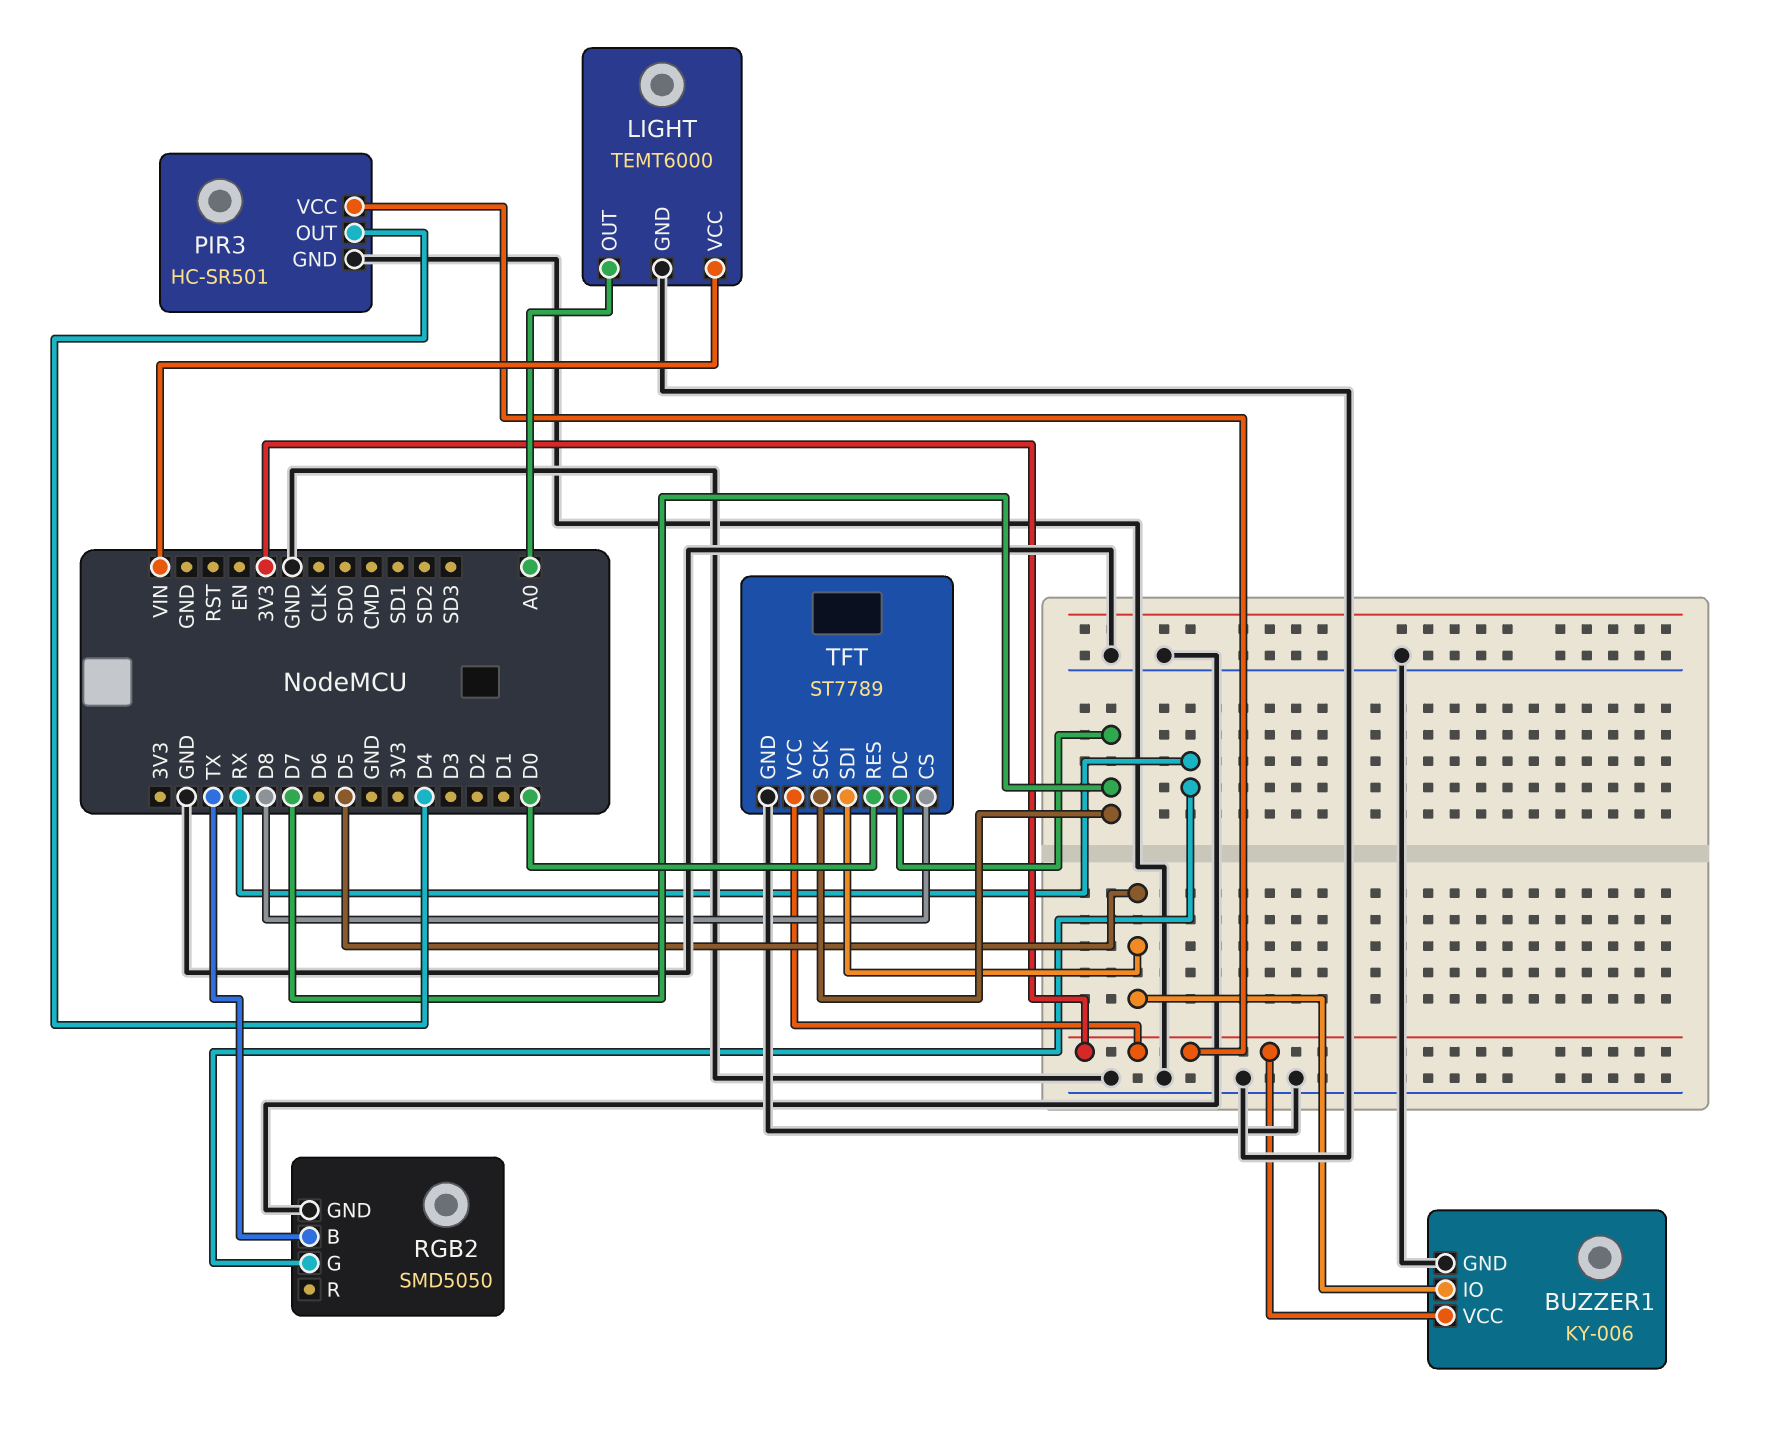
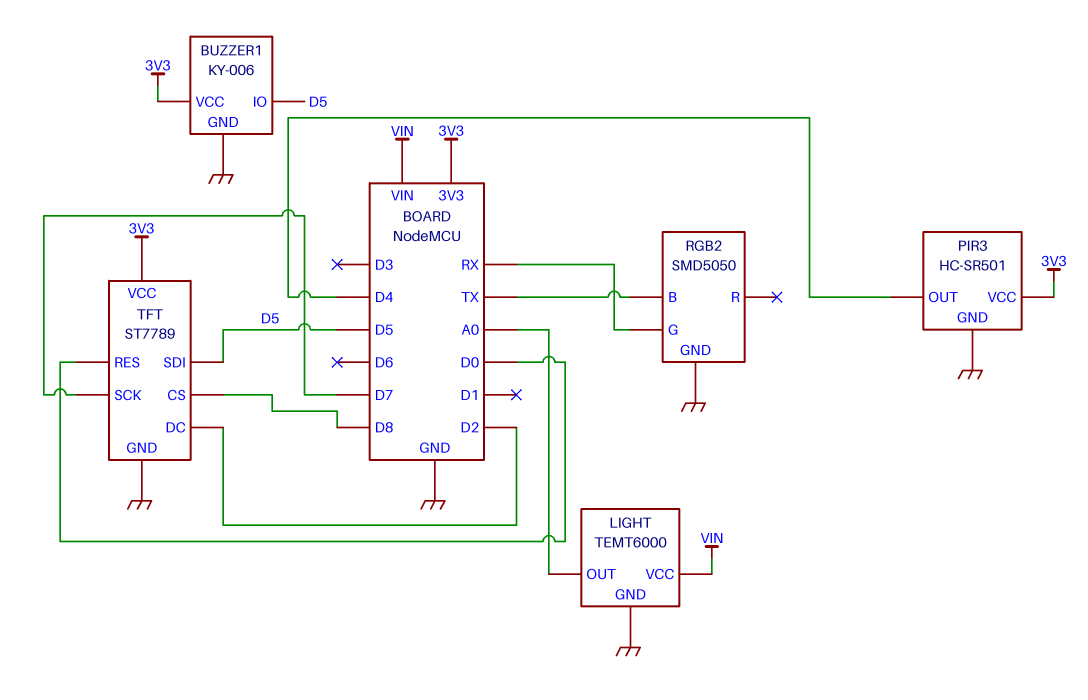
TFT pin DC: D7 -> D2

